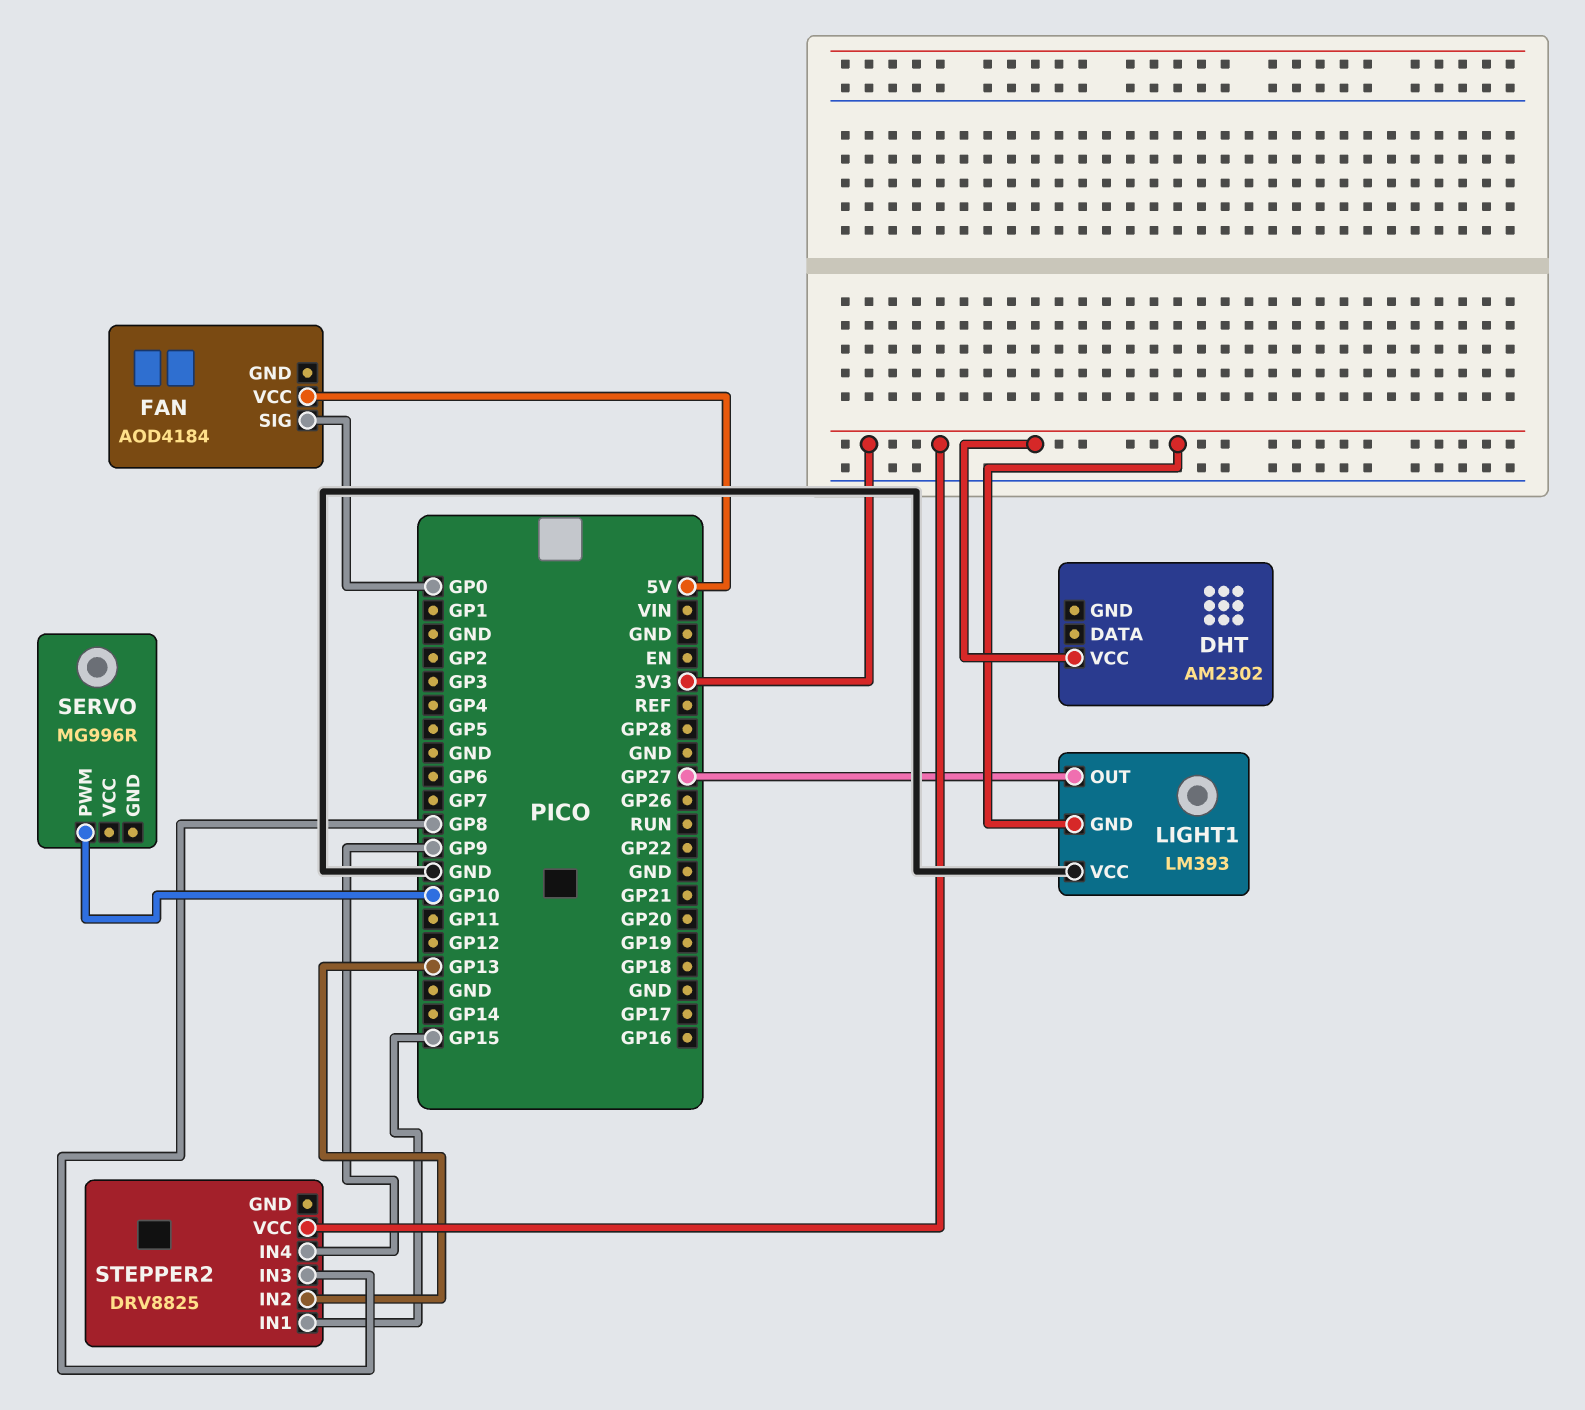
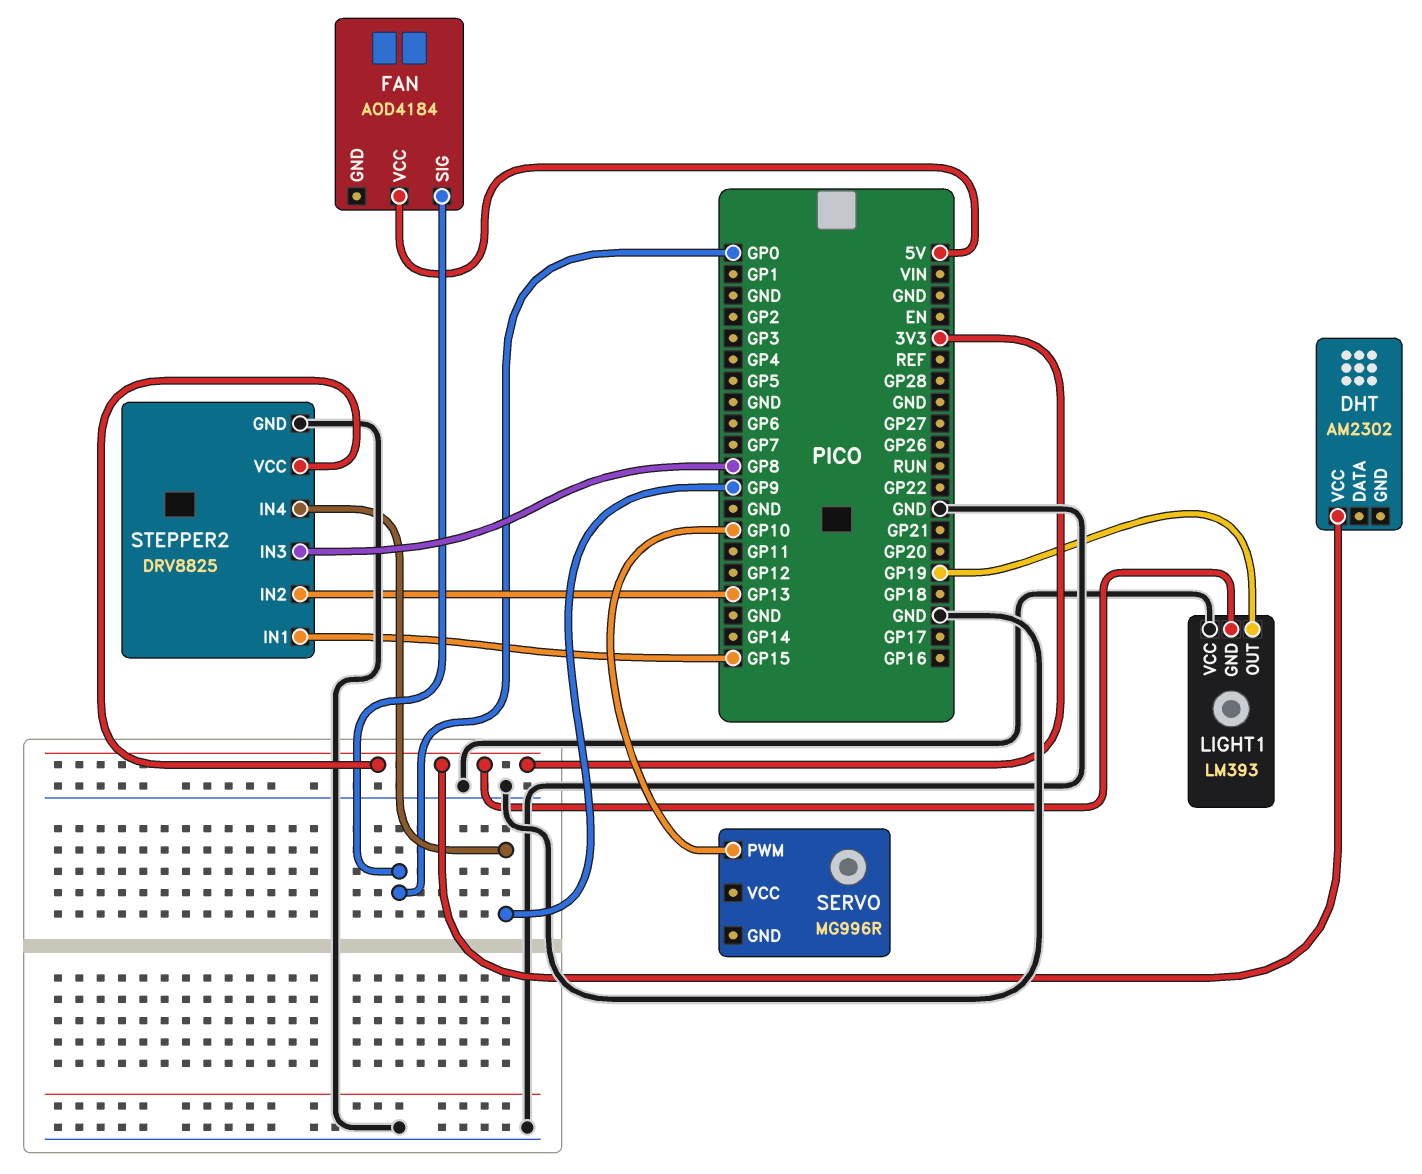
LIGHT1 pin OUT: GP27 -> GP19
STEPPER2 pin GND: none -> GND

